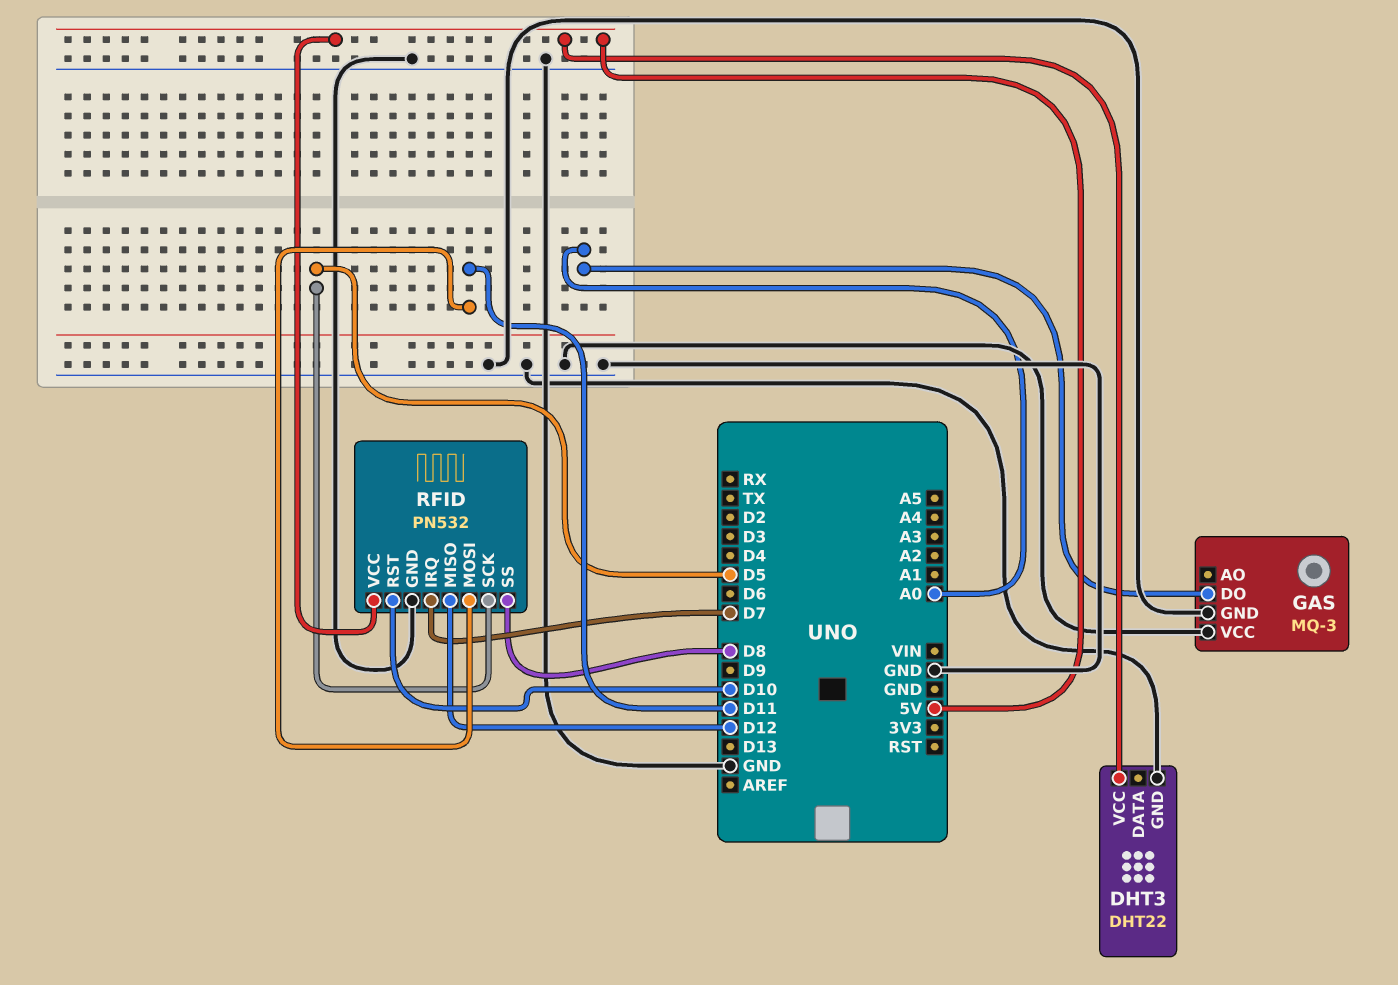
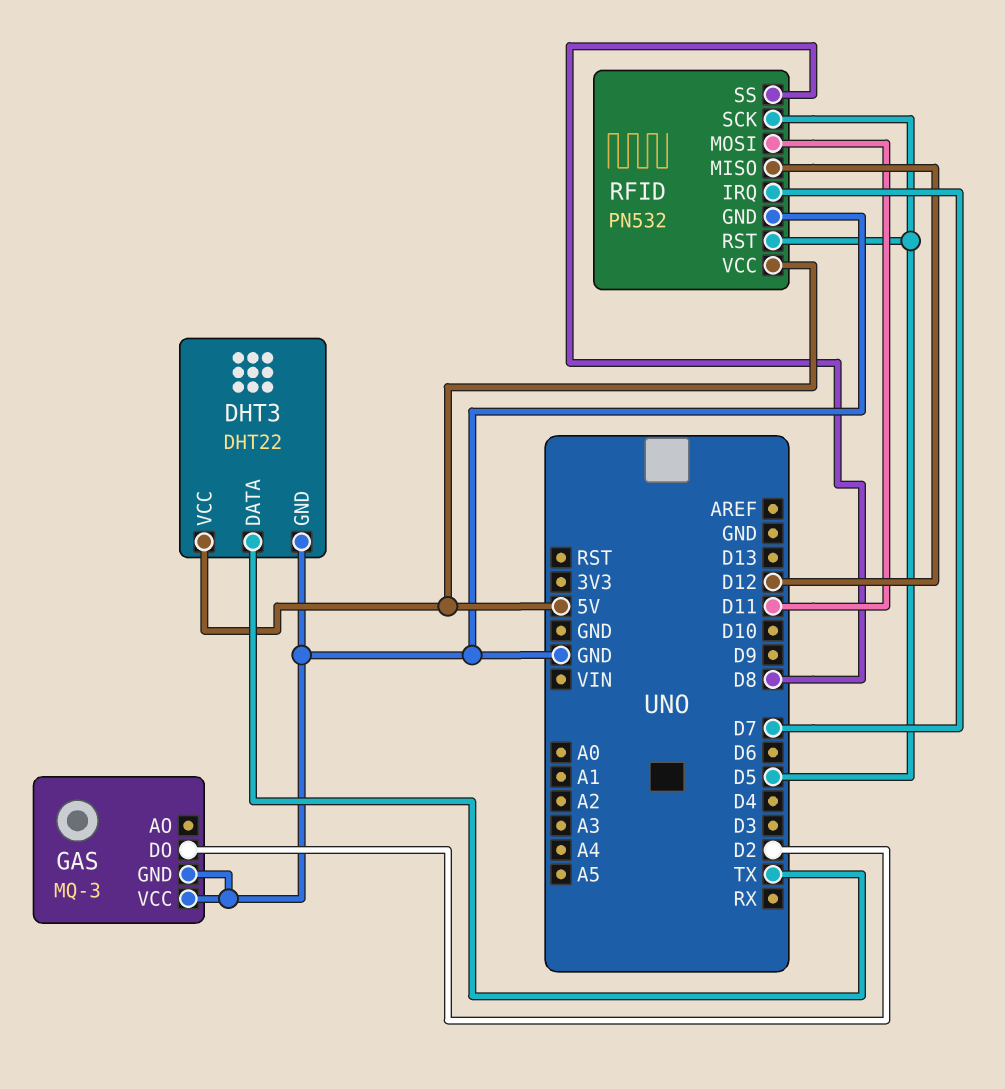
DHT3 pin DATA: none -> TX
GAS pin DO: A0 -> D2
RFID pin RST: D10 -> D5

